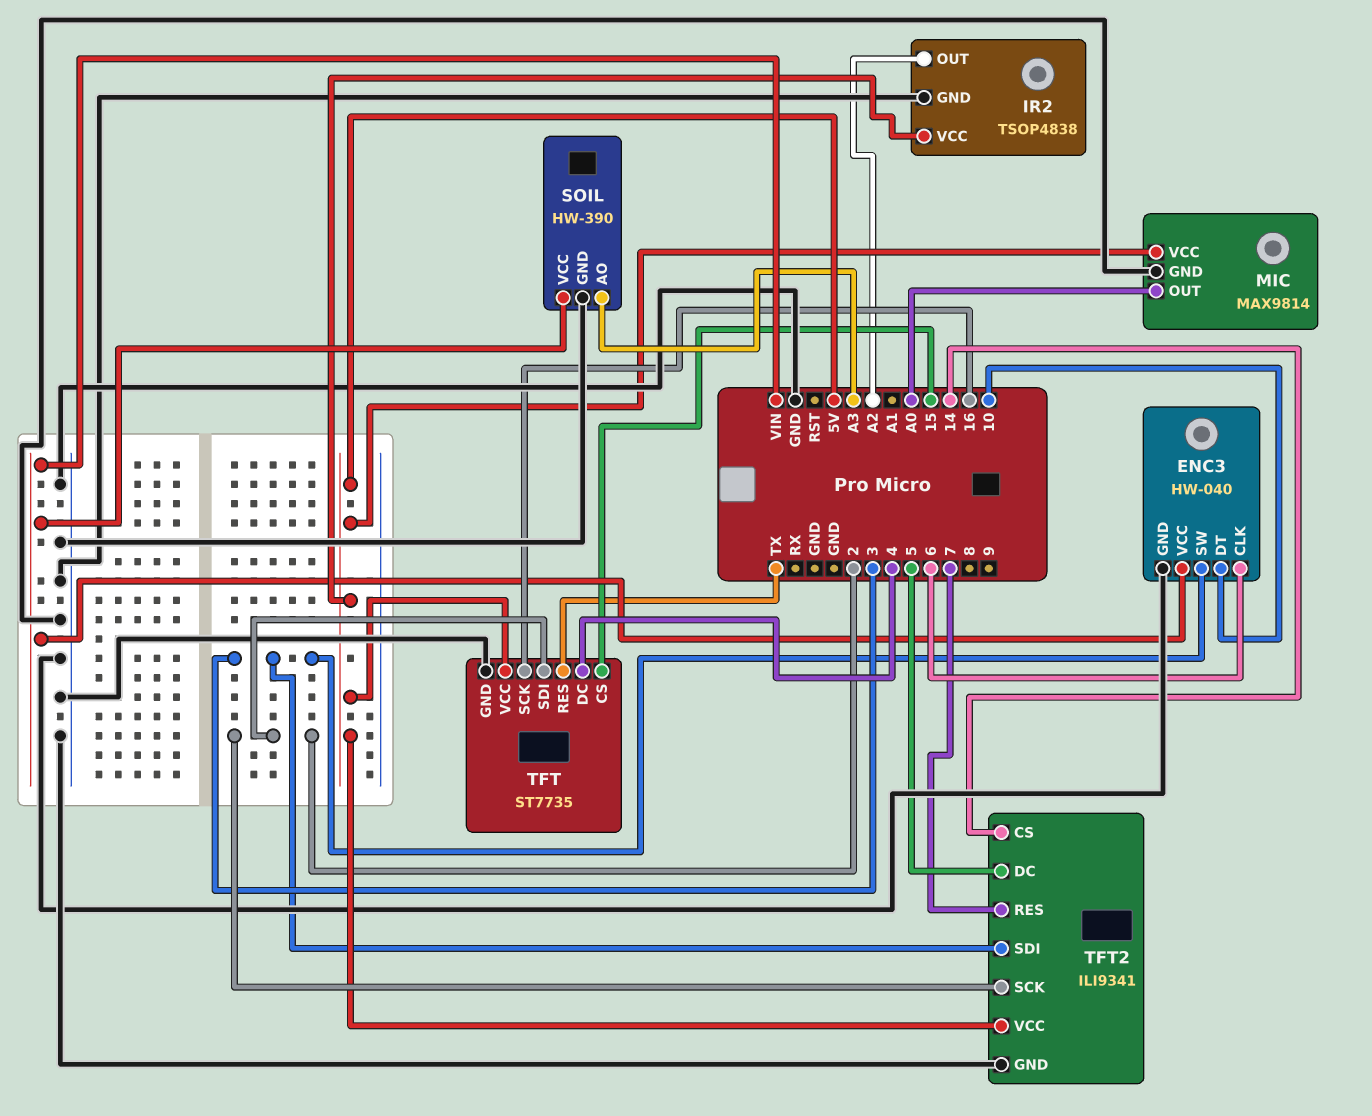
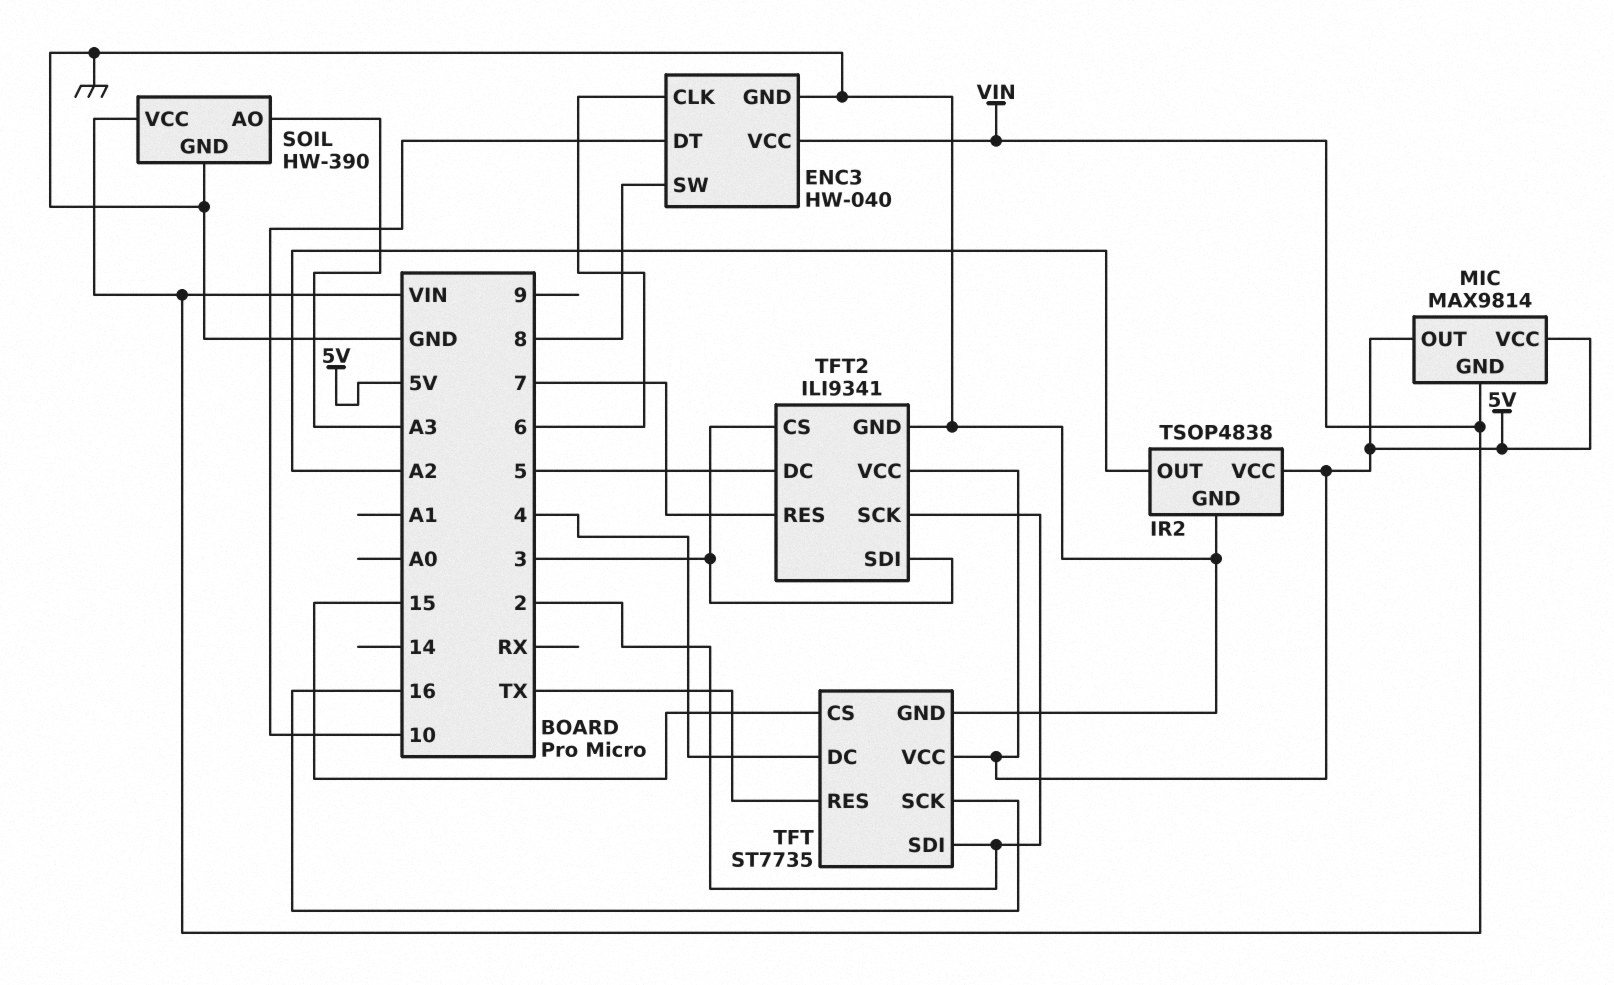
ENC3 pin SW: 3 -> 8
MIC pin GND: GND -> VIN
MIC pin OUT: A0 -> 5V
TFT2 pin CS: 14 -> 3

